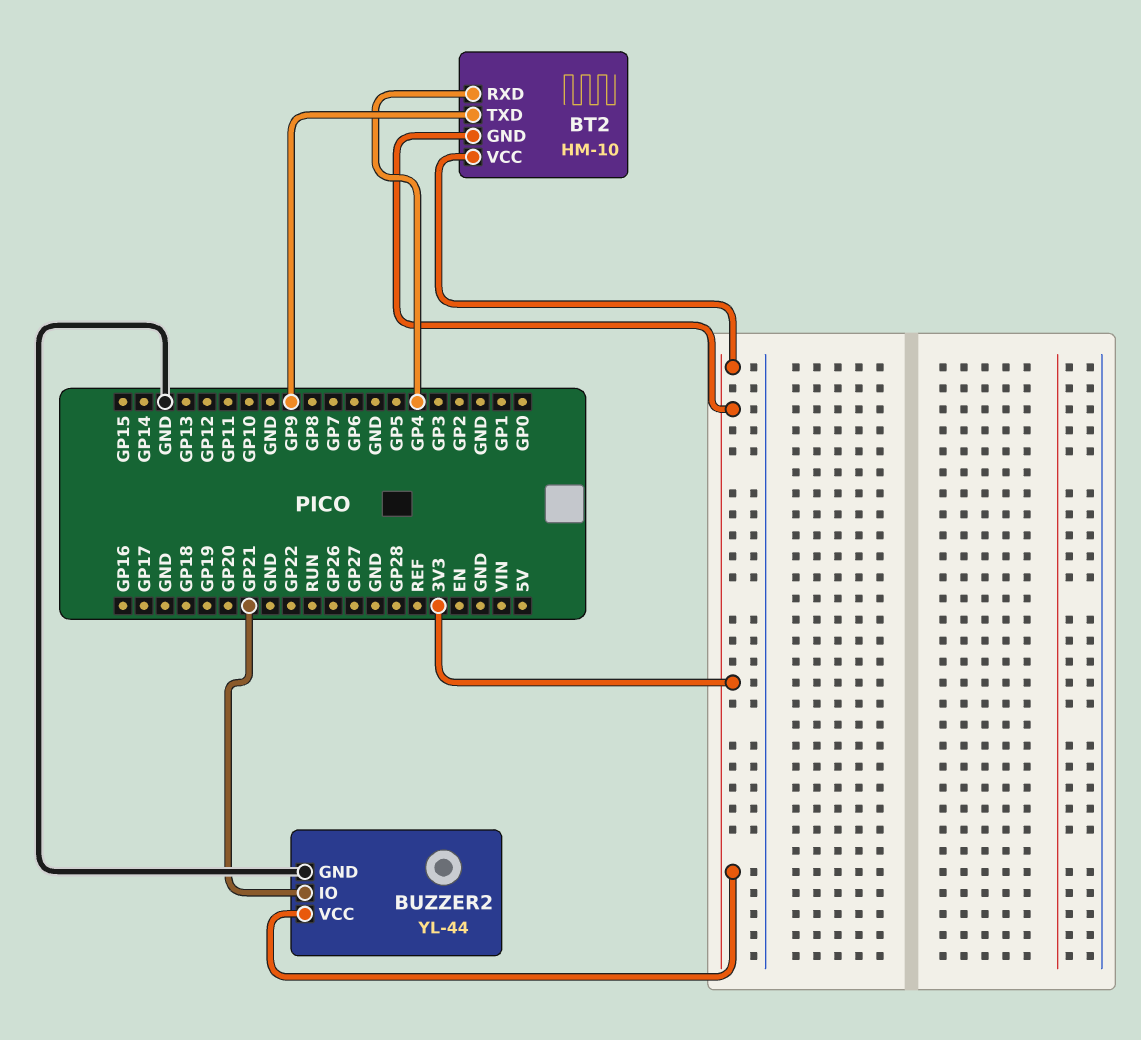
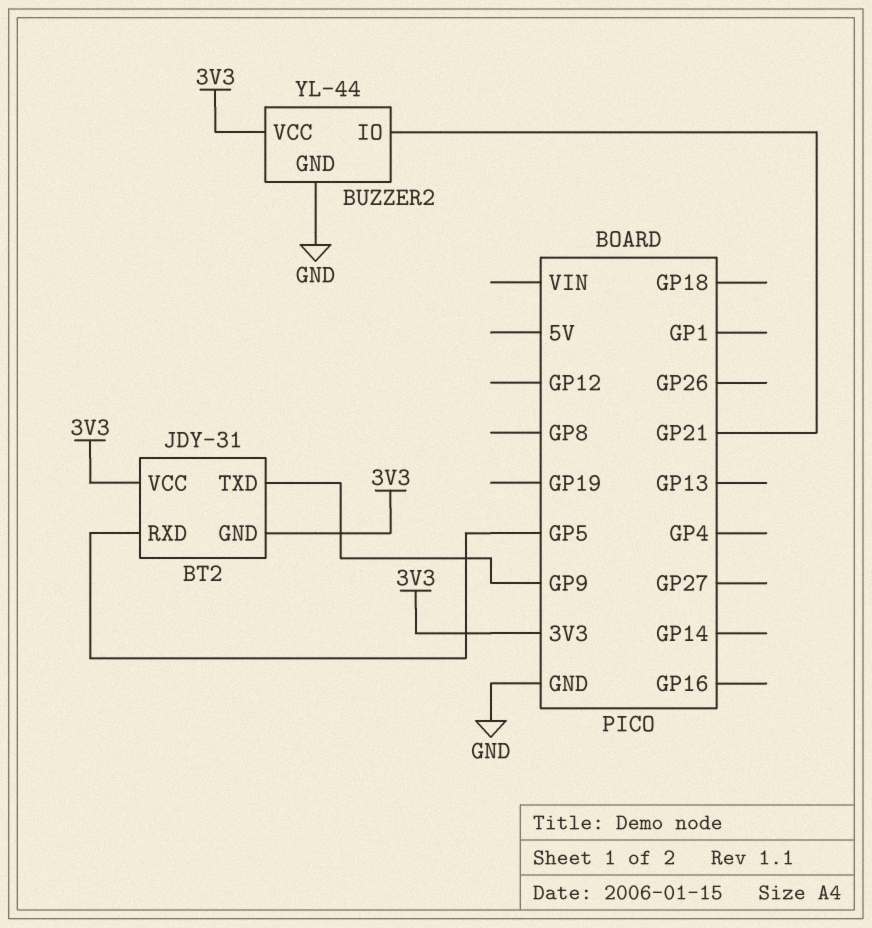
BT2: HM-10 -> JDY-31
BT2 pin RXD: GP4 -> GP5

